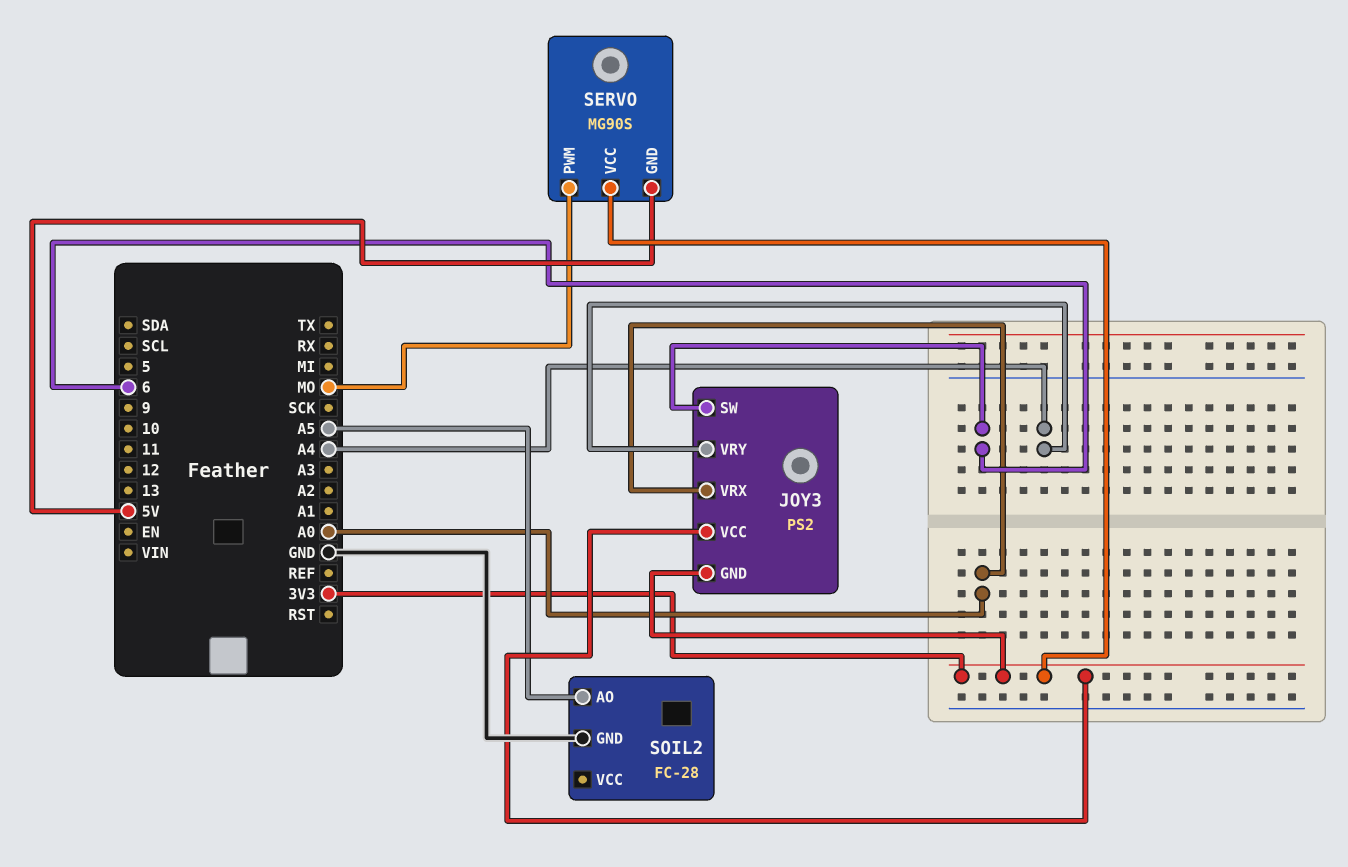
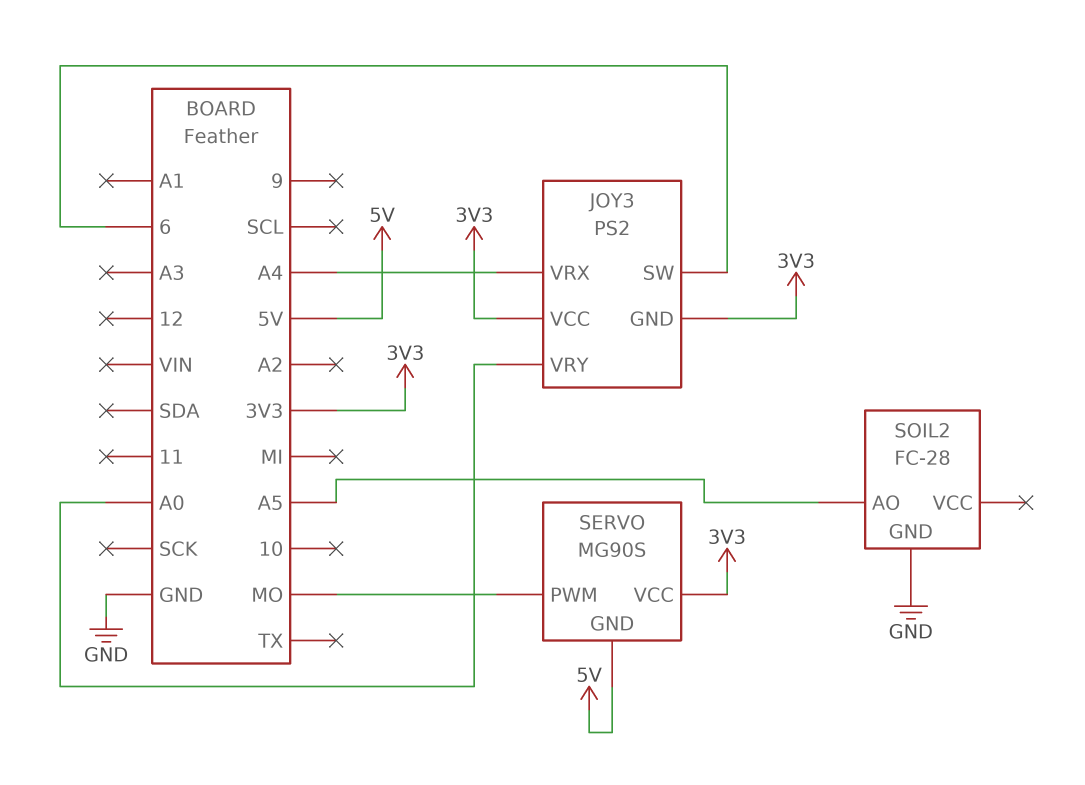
JOY3 pin VRX: A0 -> A4
JOY3 pin VRY: A4 -> A0

